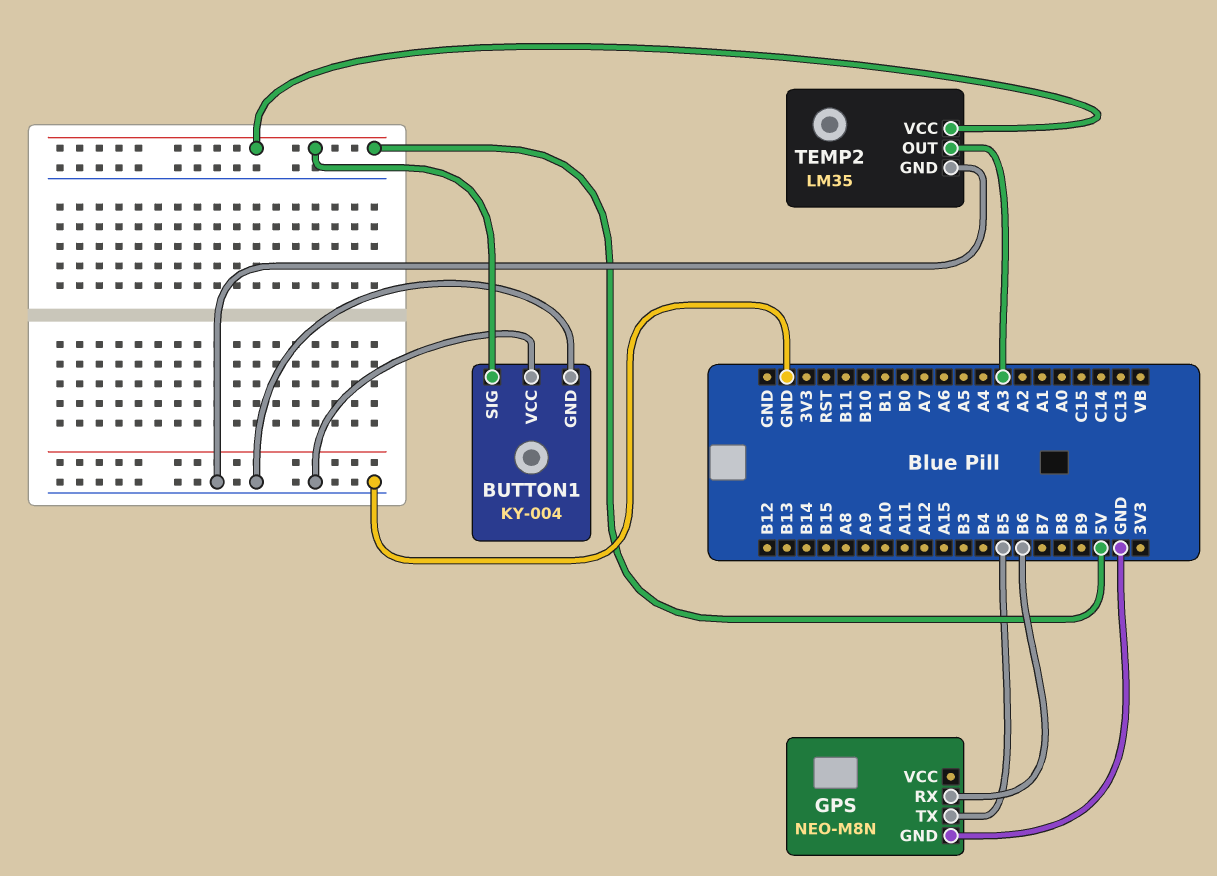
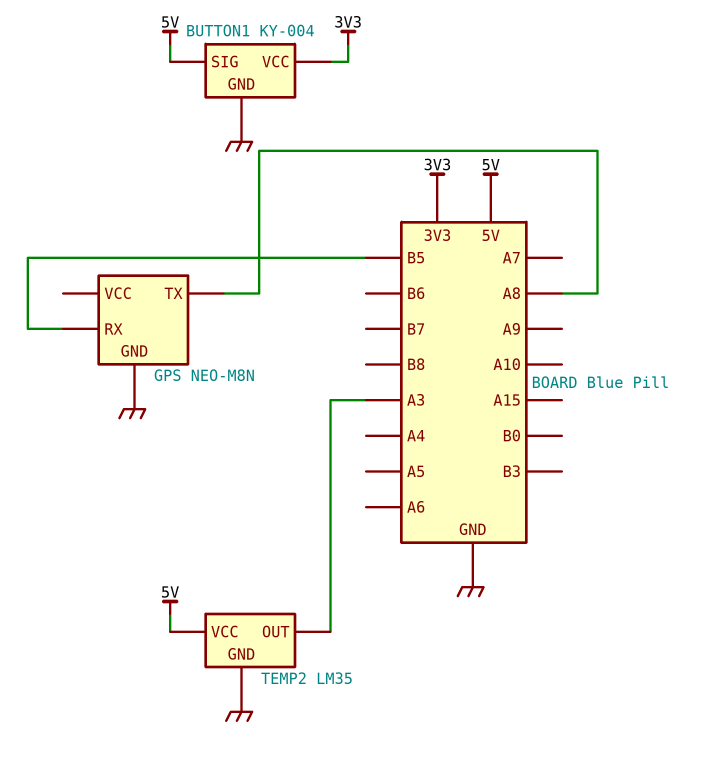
BUTTON1 pin VCC: GND -> 3V3
GPS pin RX: B6 -> B5
GPS pin TX: B5 -> A8

